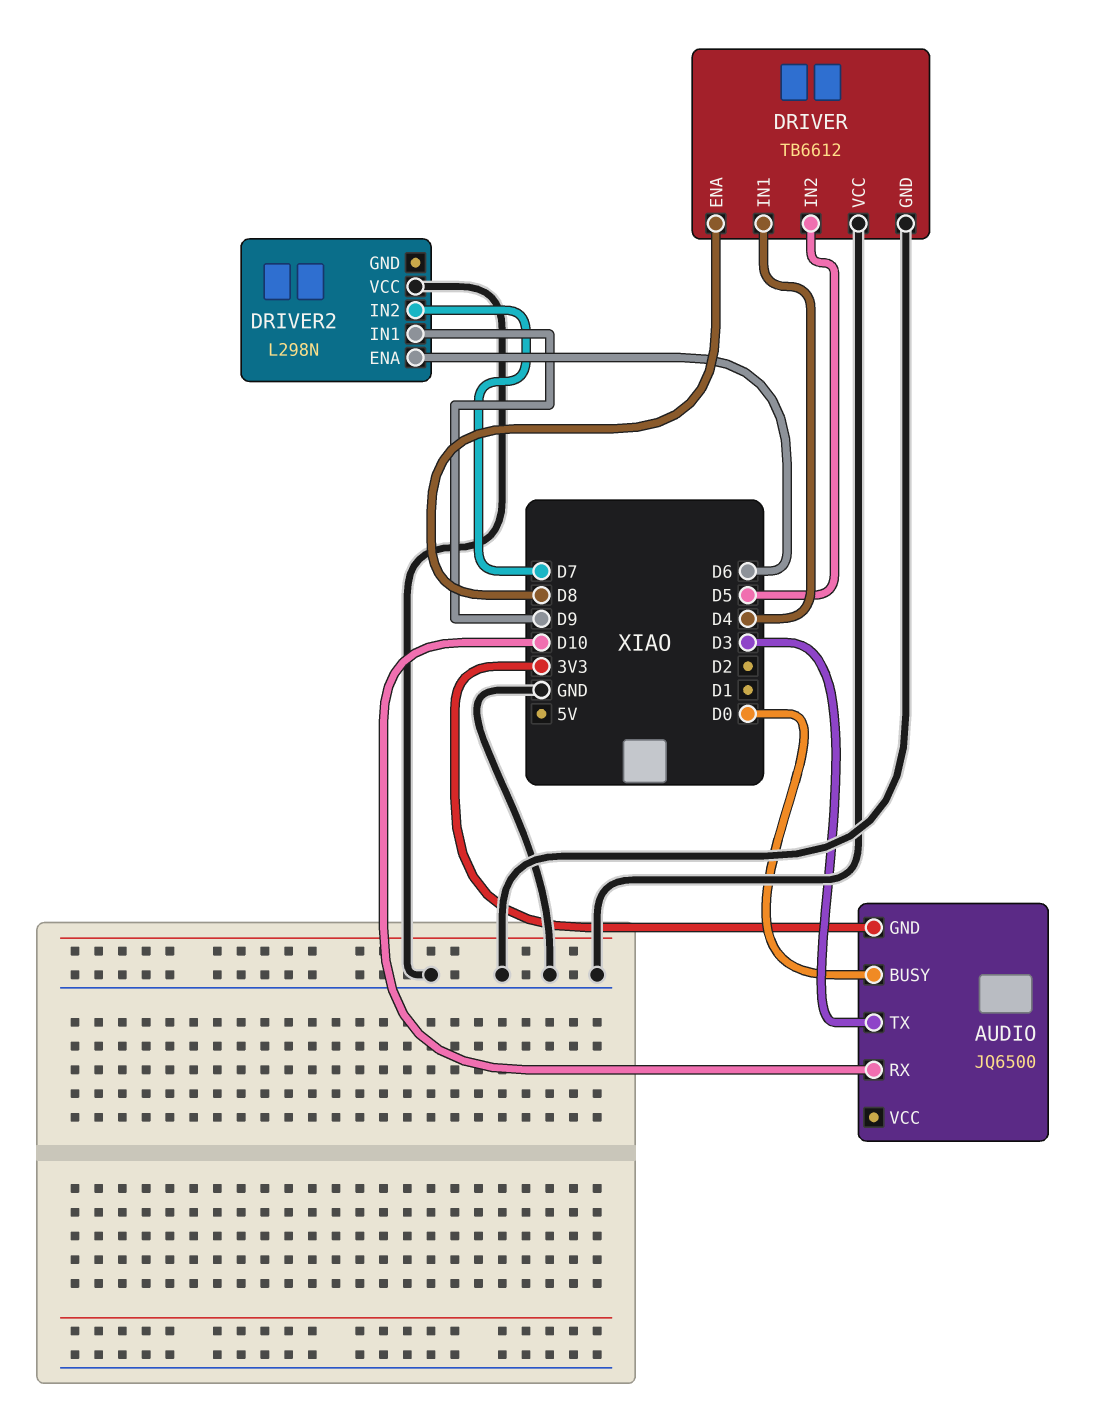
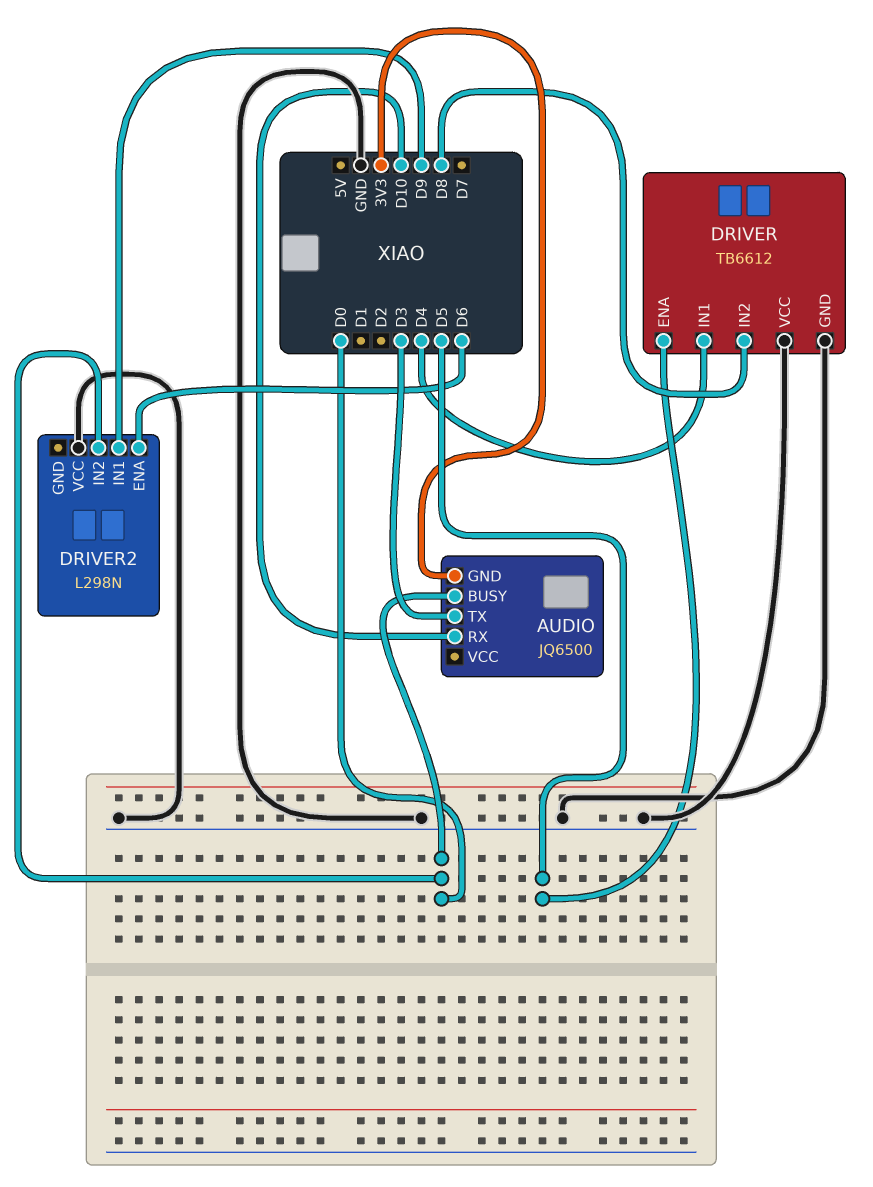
DRIVER pin ENA: D8 -> D5
DRIVER pin IN2: D5 -> D8
DRIVER2 pin IN2: D7 -> D0

